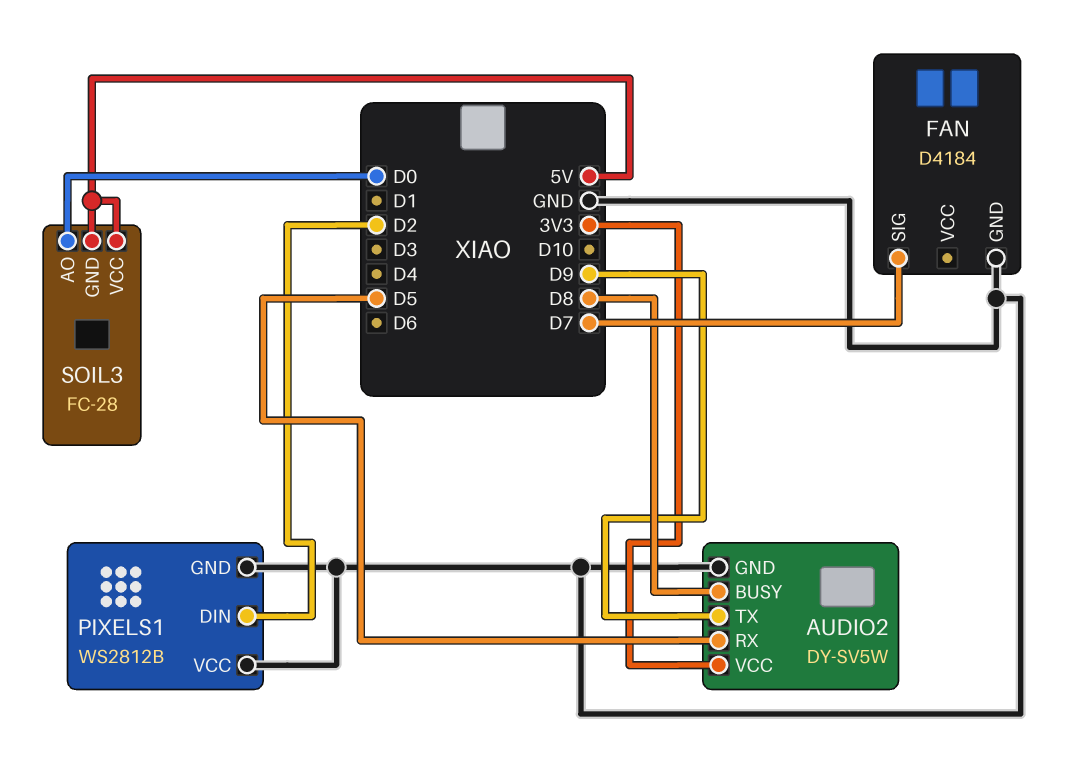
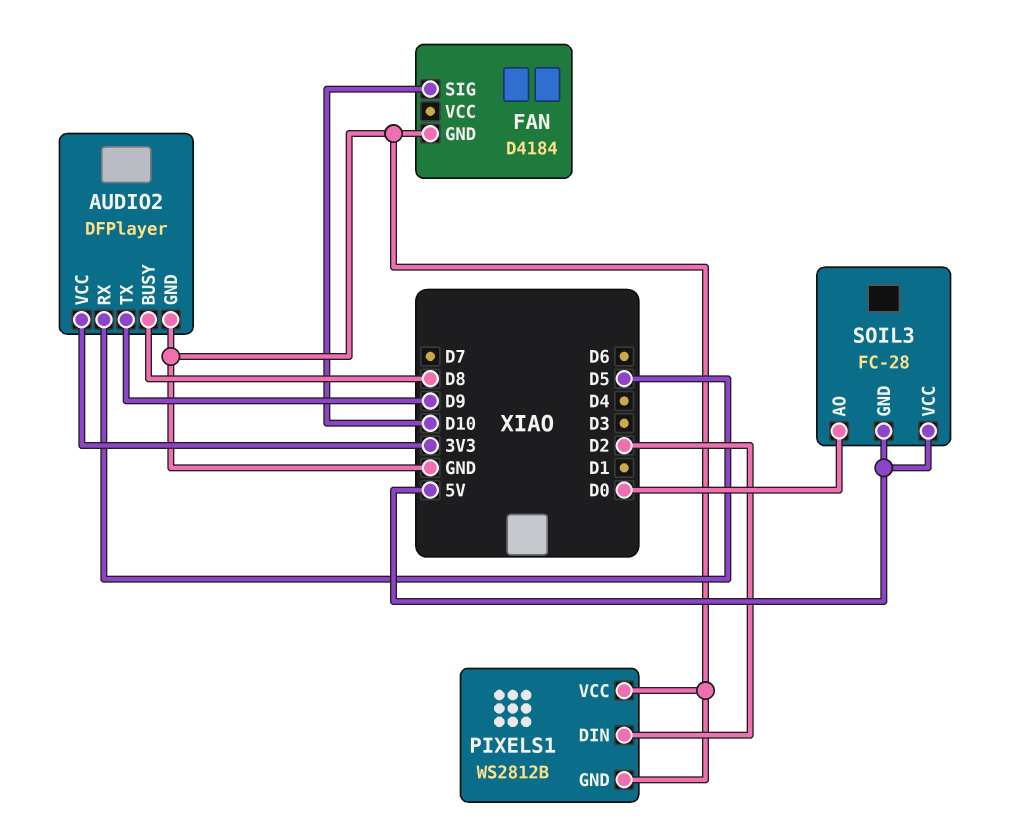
AUDIO2: DY-SV5W -> DFPlayer
FAN pin SIG: D7 -> D10

